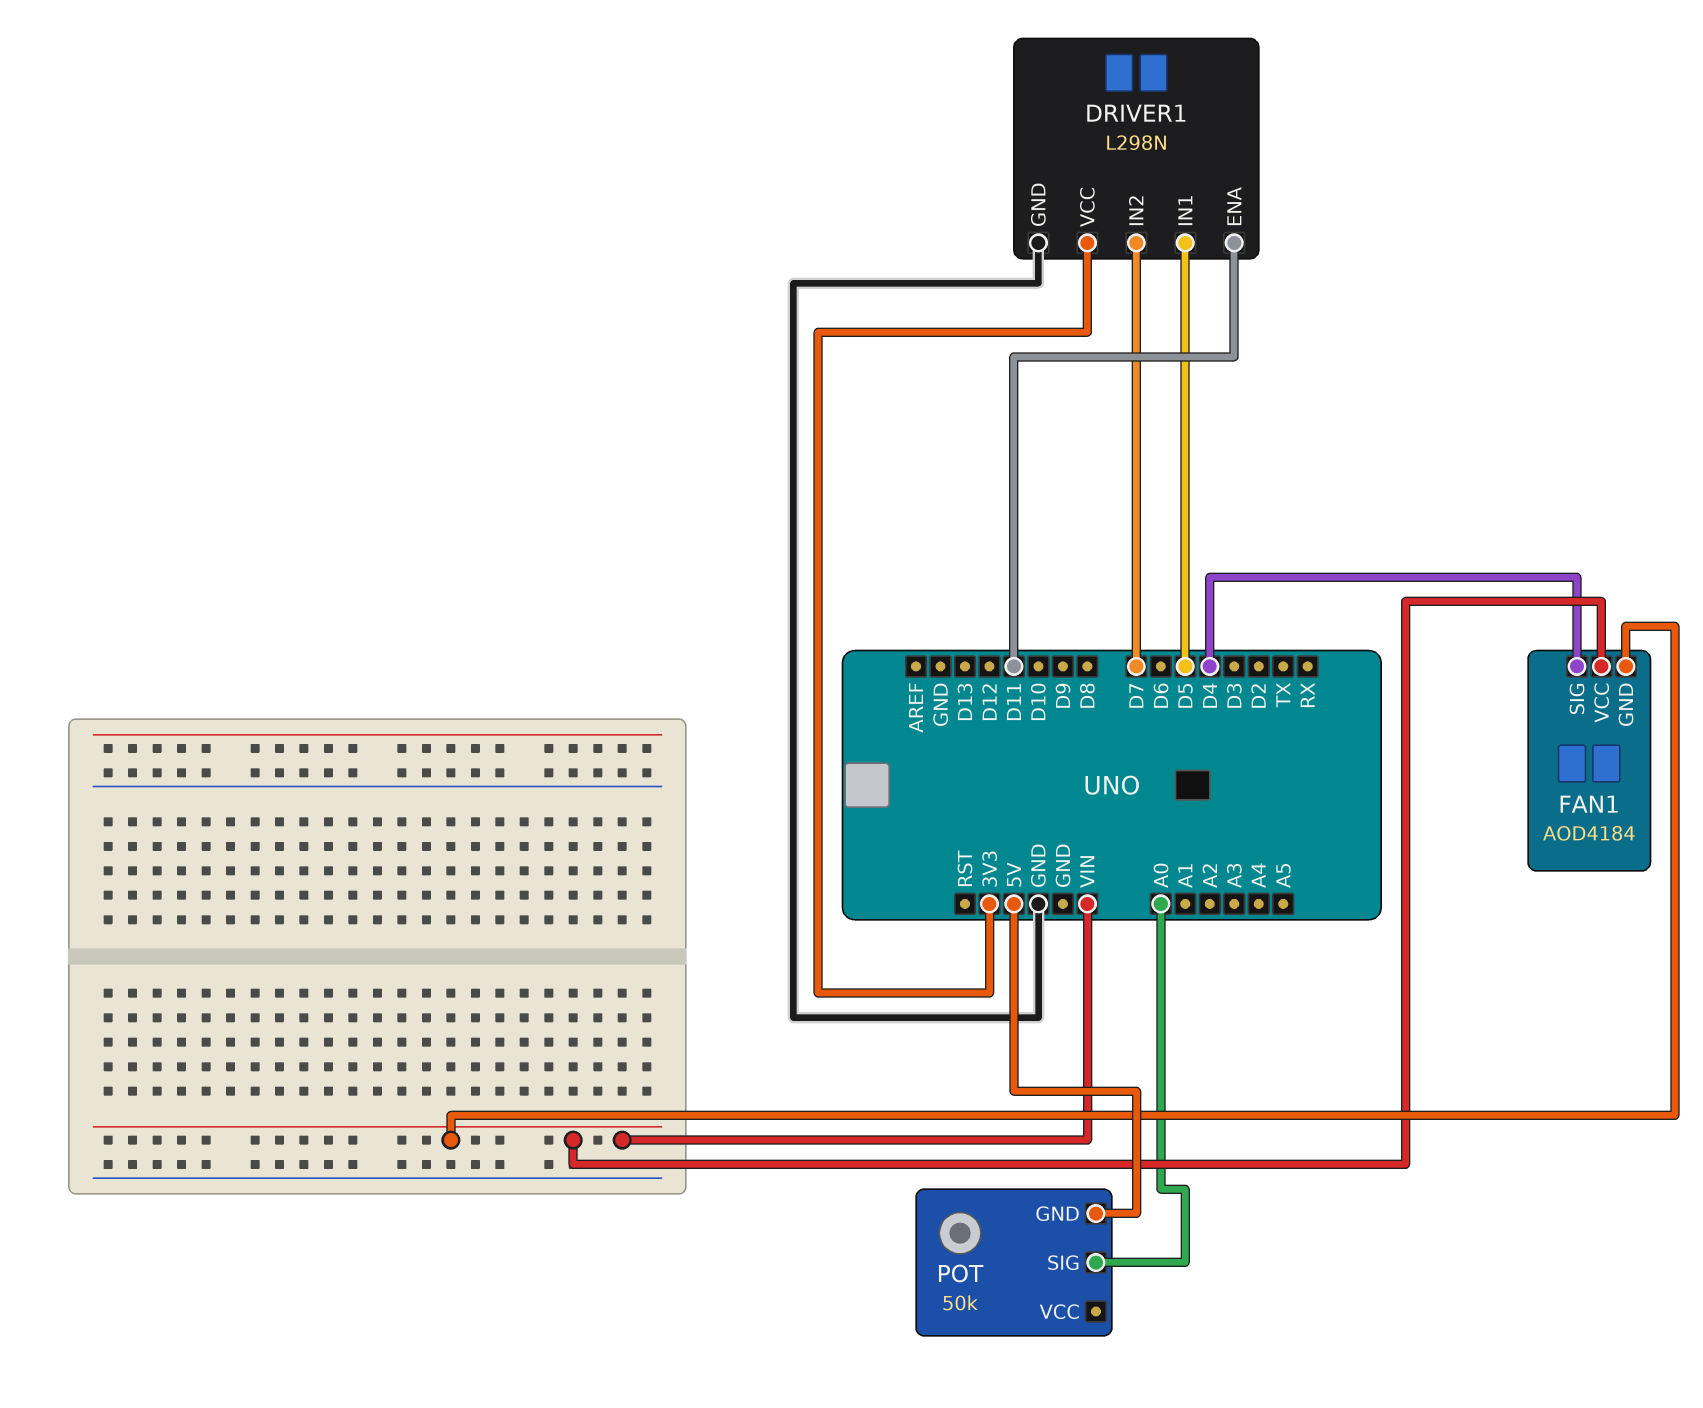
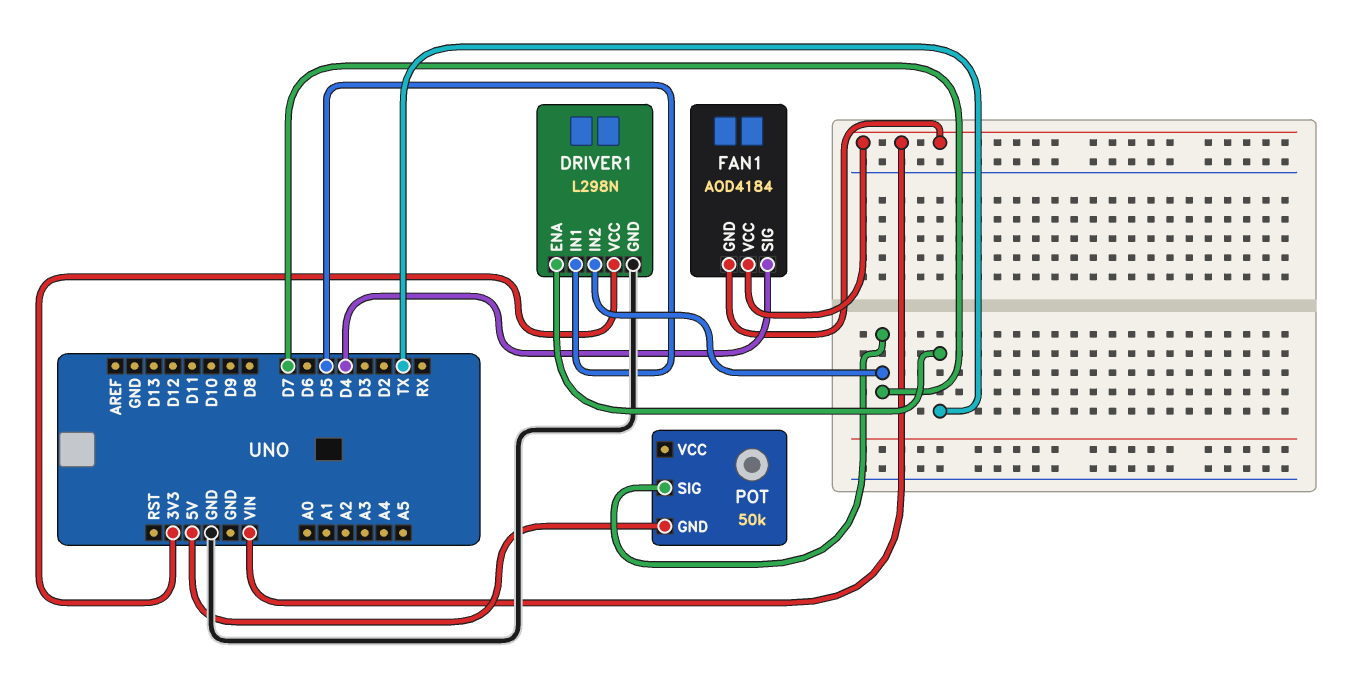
DRIVER1 pin ENA: D11 -> TX
POT pin SIG: A0 -> D7

